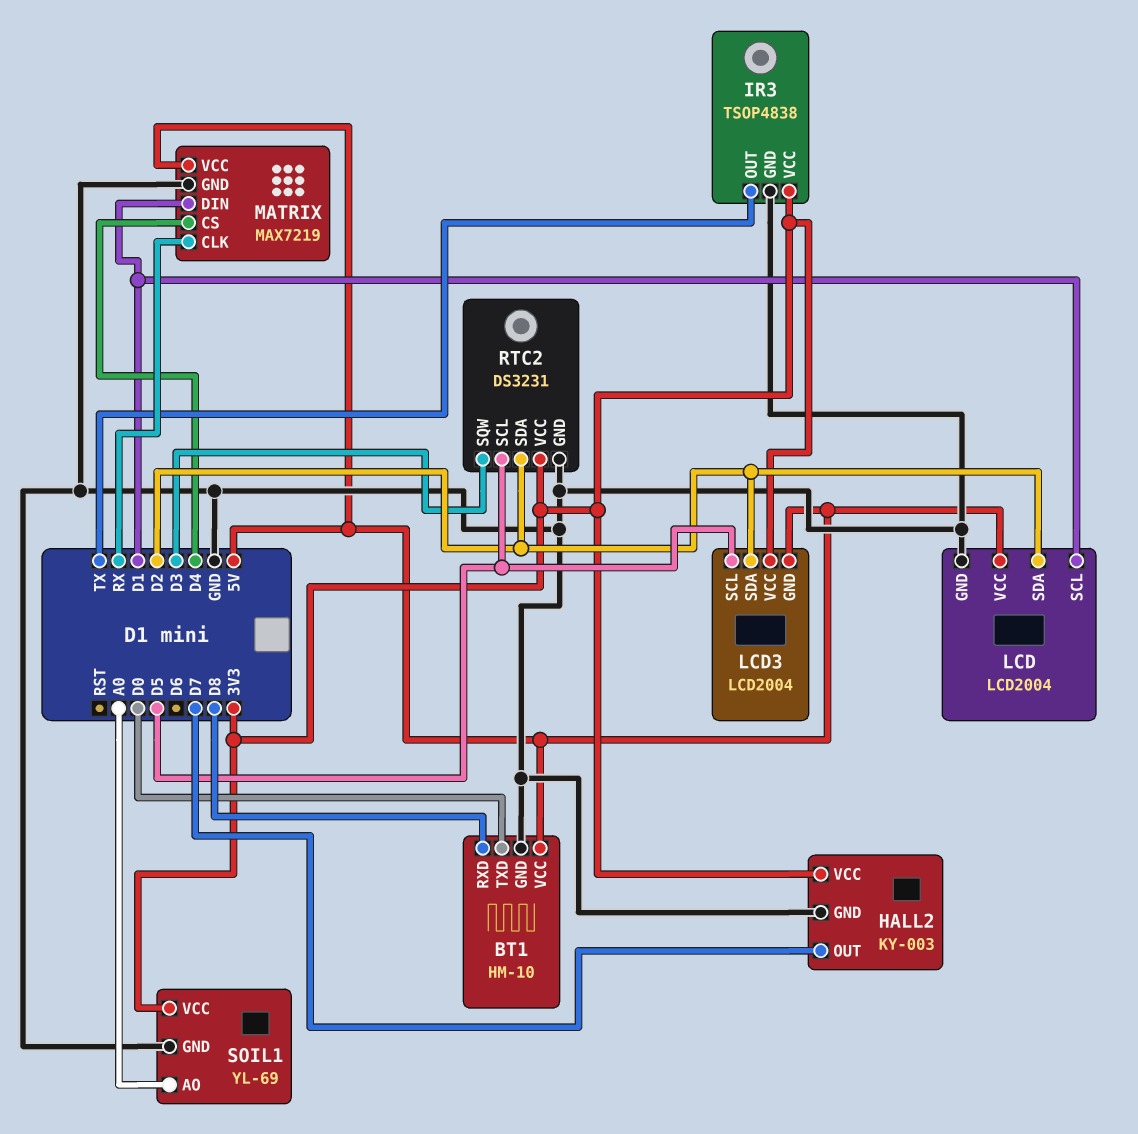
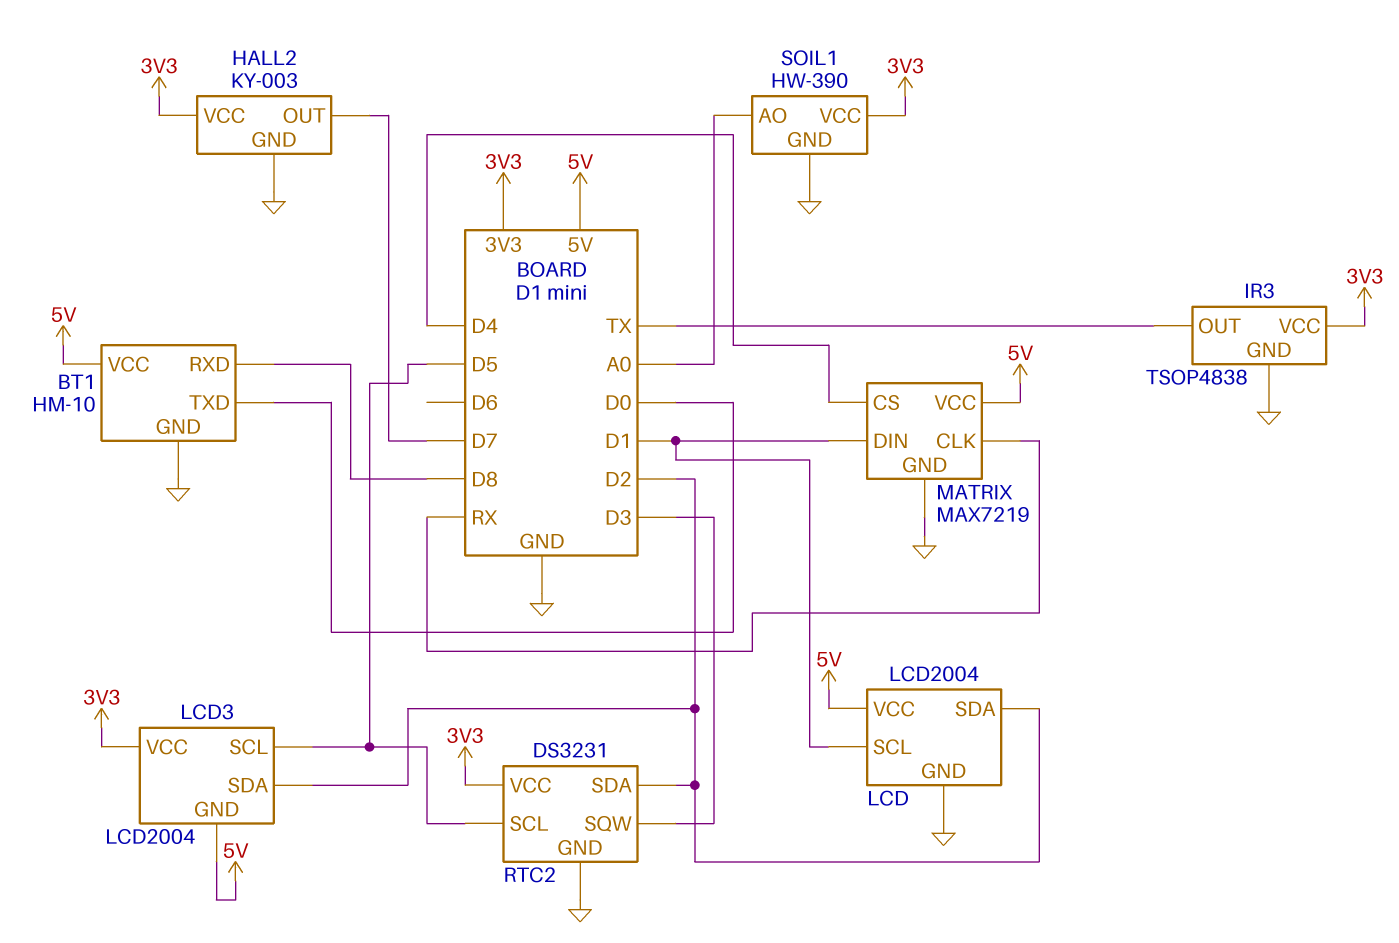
SOIL1: YL-69 -> HW-390

